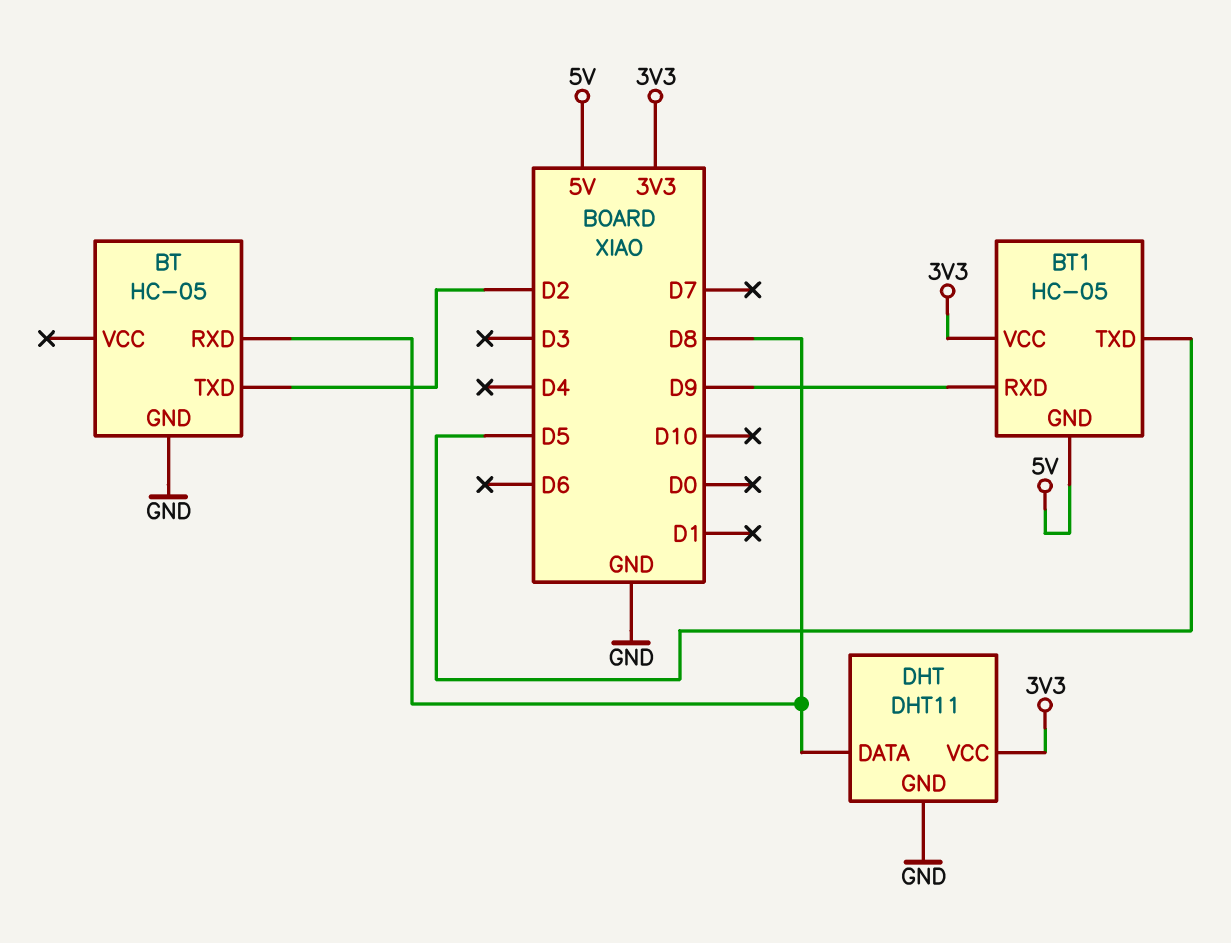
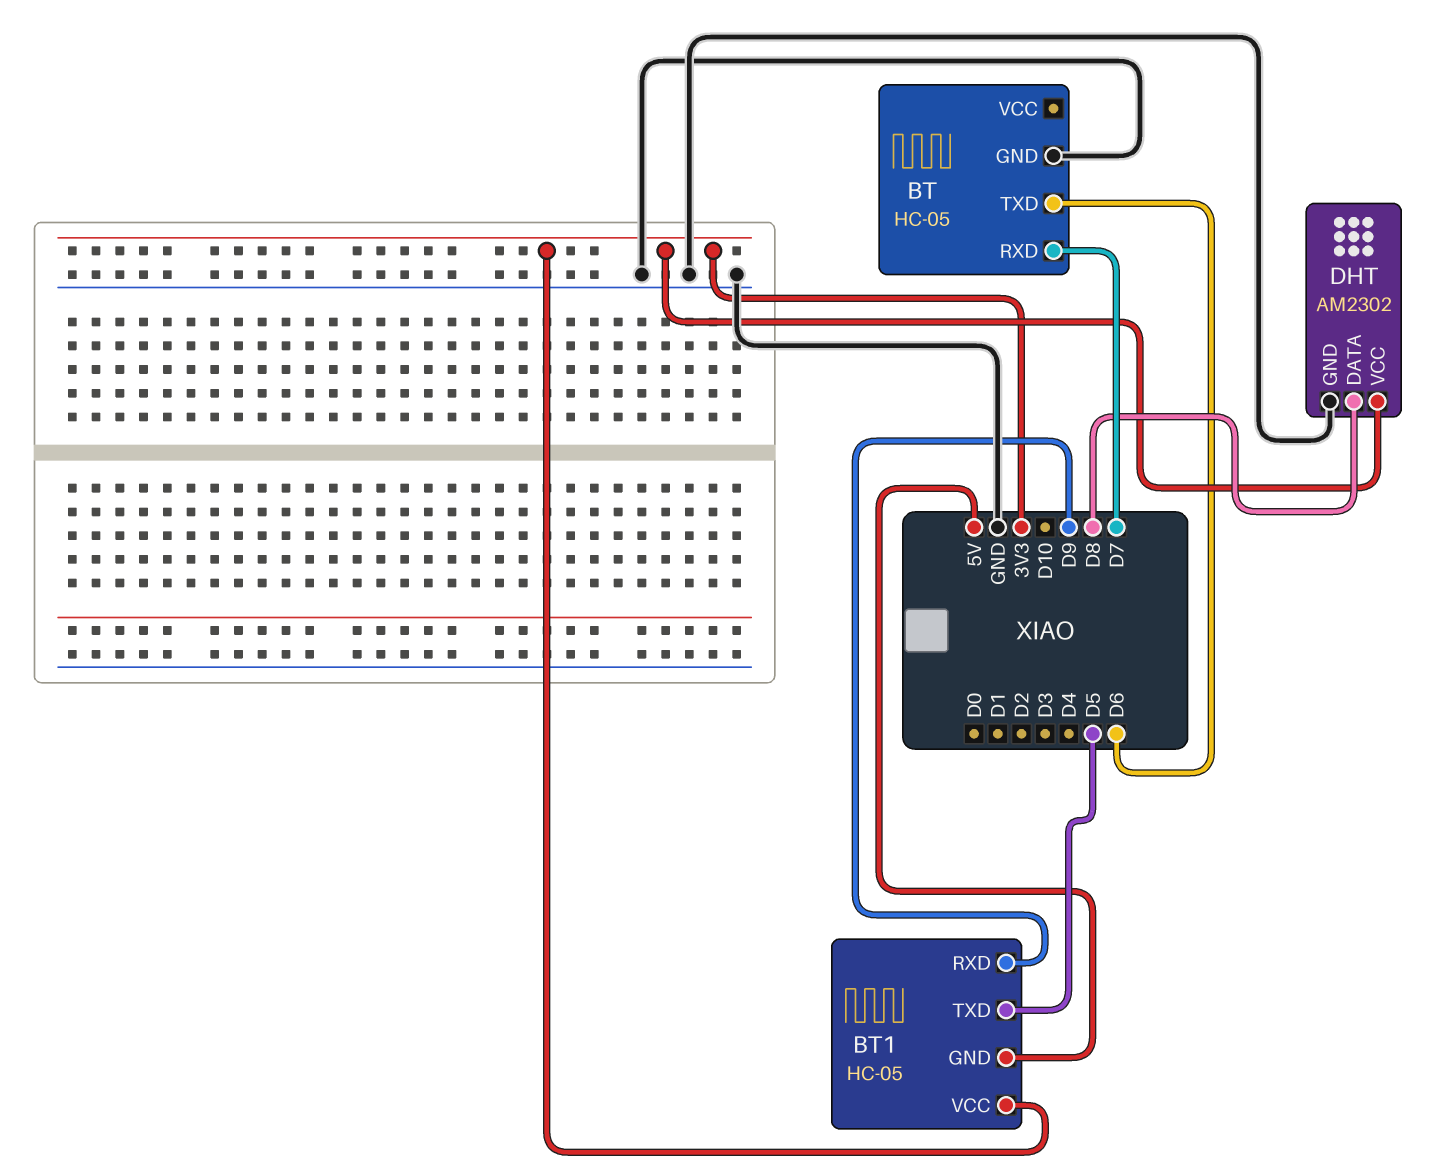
BT pin RXD: D8 -> D7
BT pin TXD: D2 -> D6
DHT: DHT11 -> AM2302

